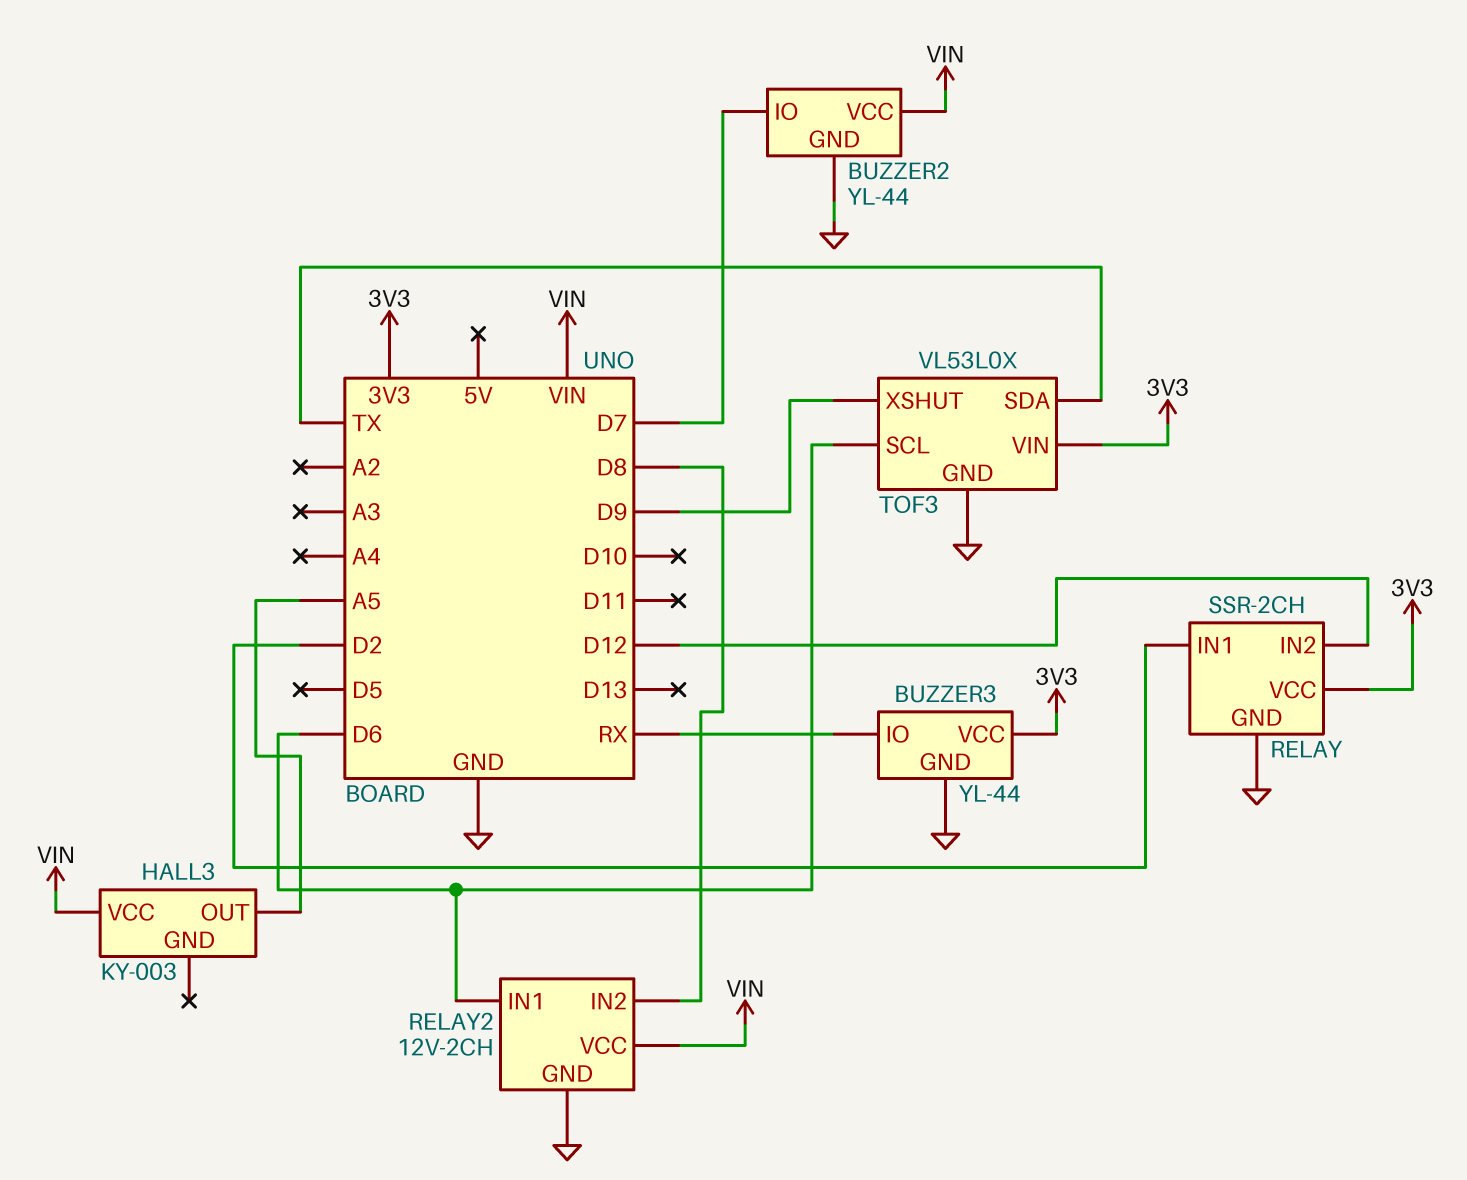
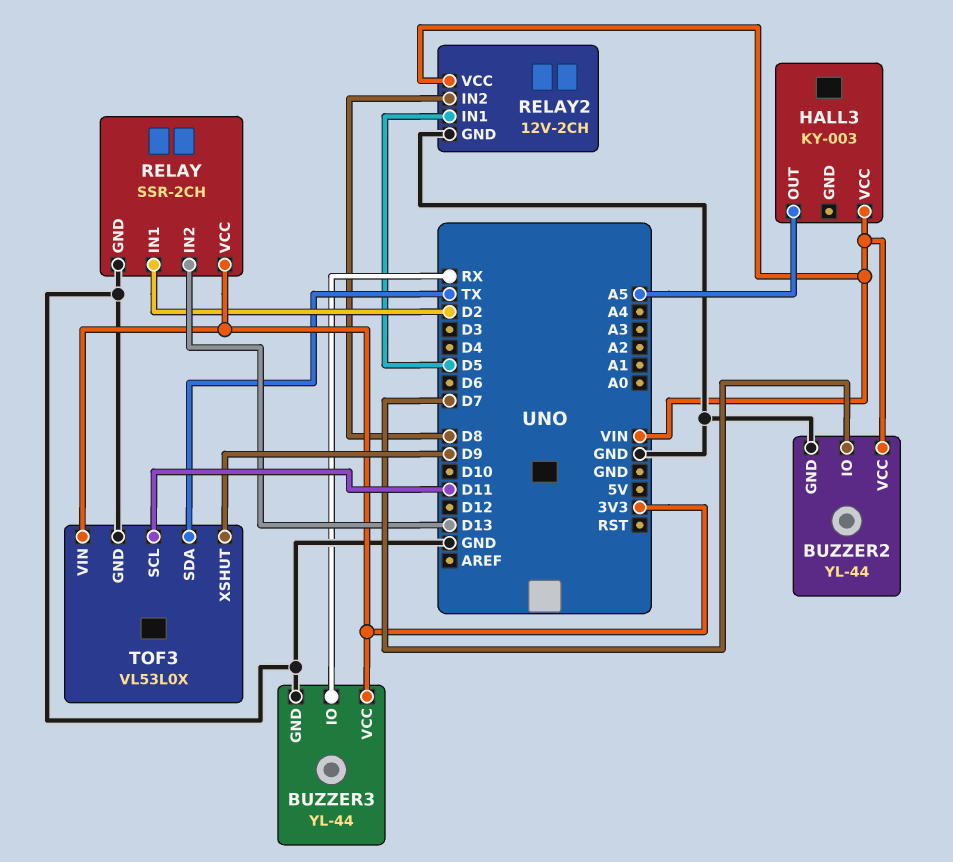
RELAY pin IN2: D12 -> D13
RELAY2 pin IN1: D6 -> D5
TOF3 pin SCL: D6 -> D11

